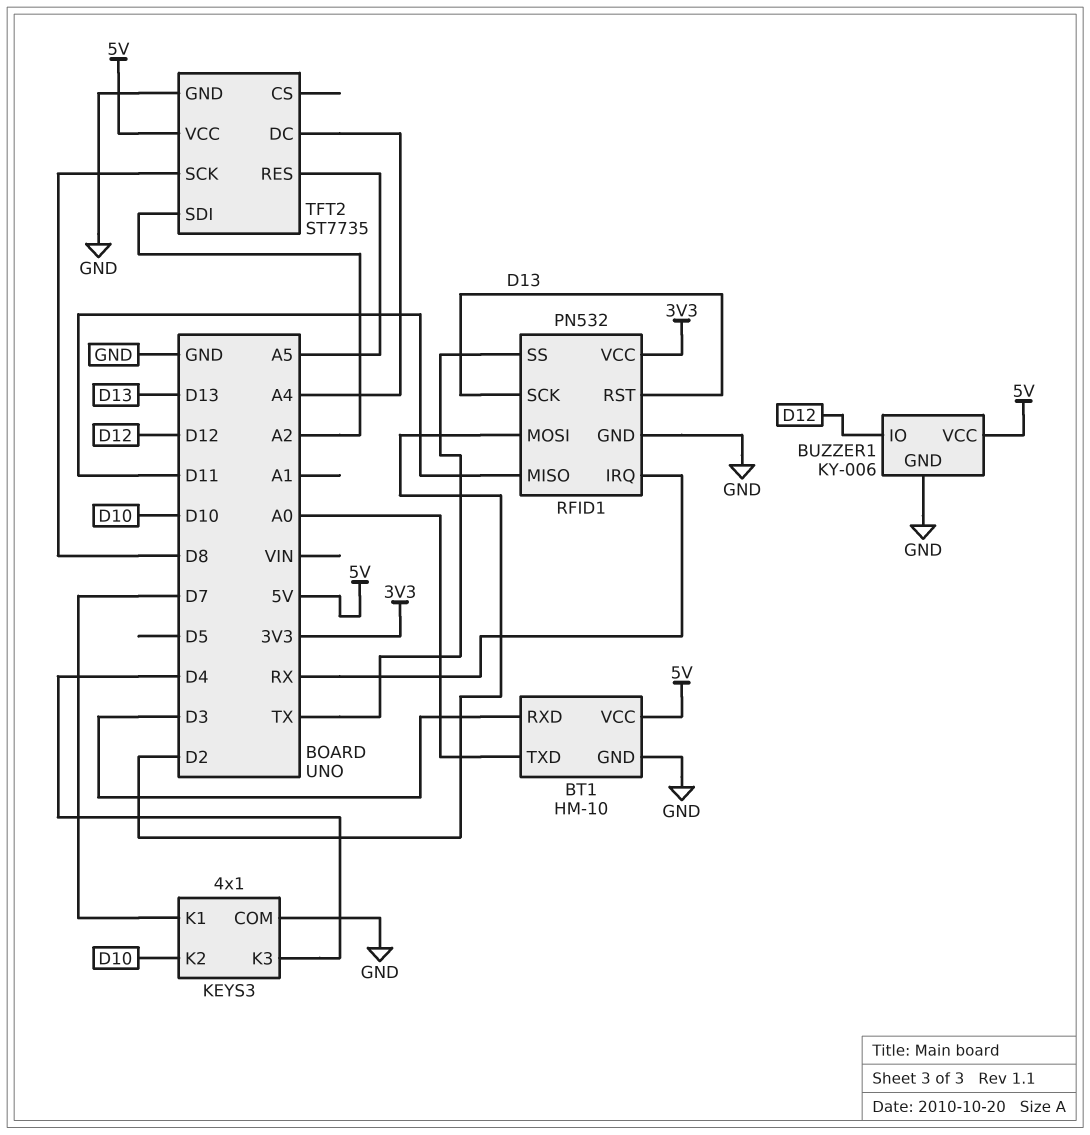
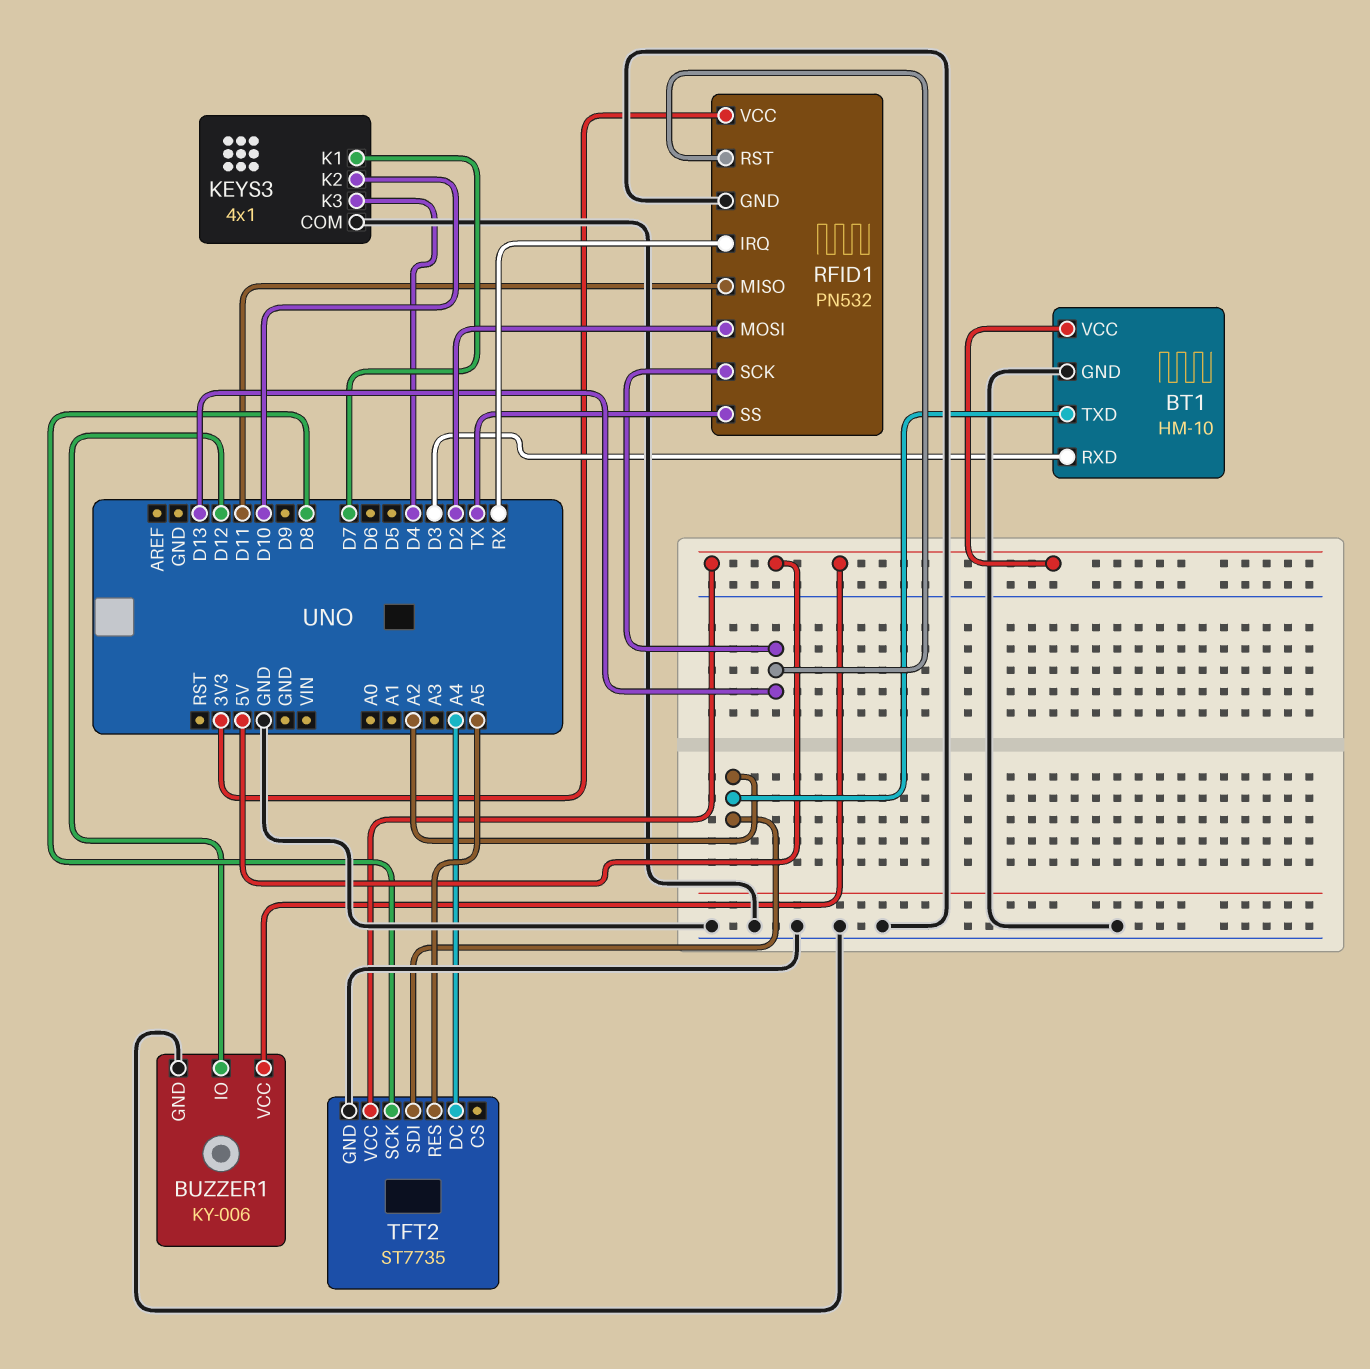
BT1 pin TXD: A0 -> A2

